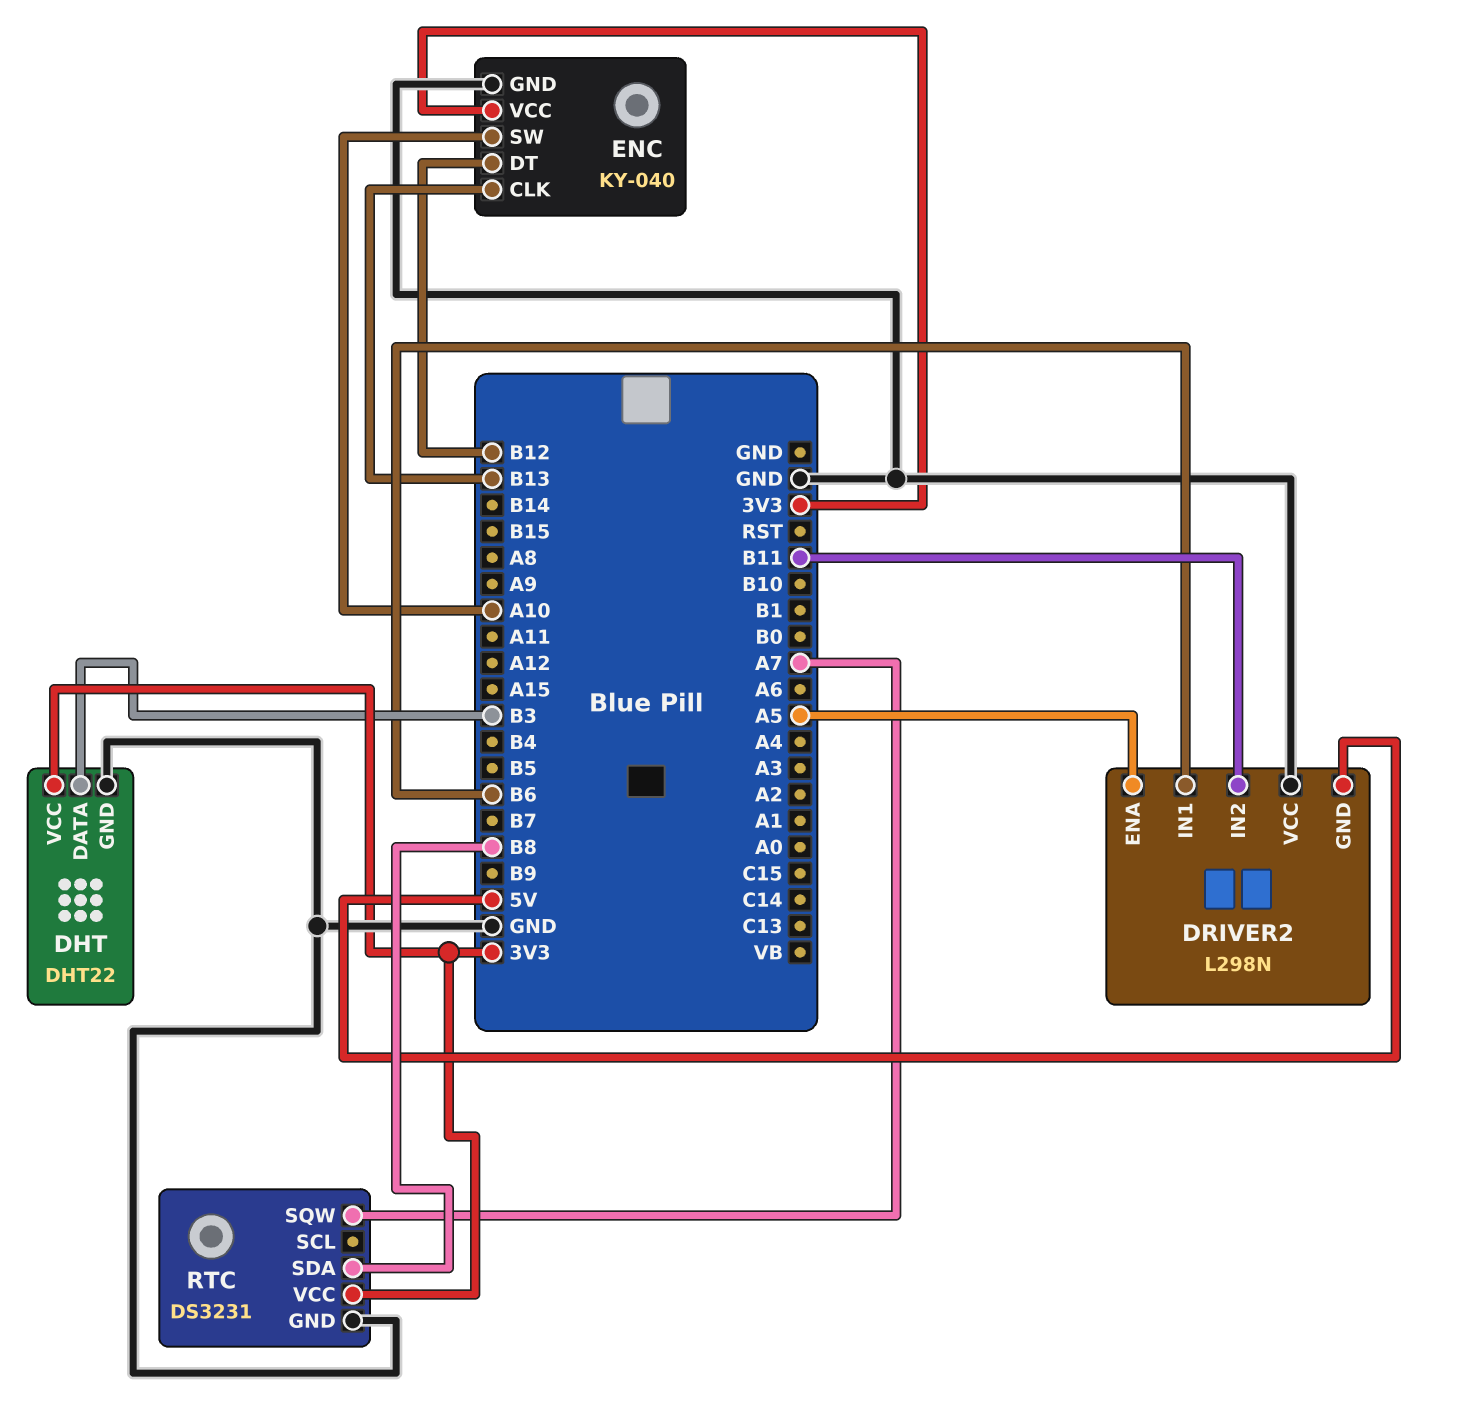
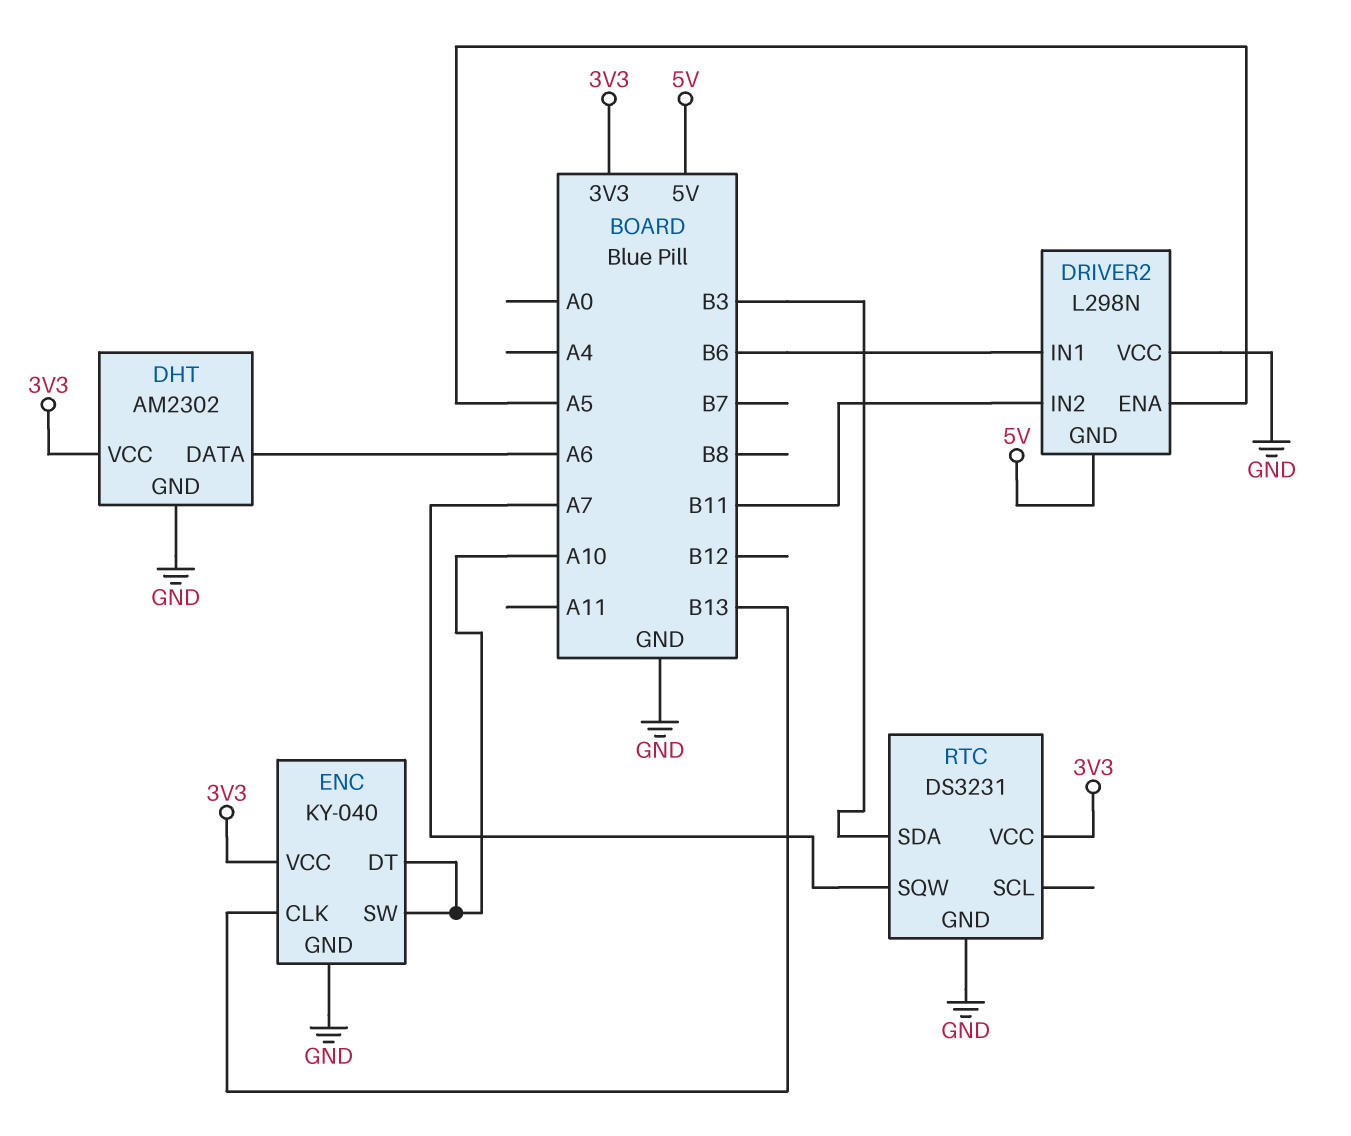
DHT: DHT22 -> AM2302
DHT pin DATA: B3 -> A6
ENC pin DT: B12 -> A10
RTC pin SDA: B8 -> B3

